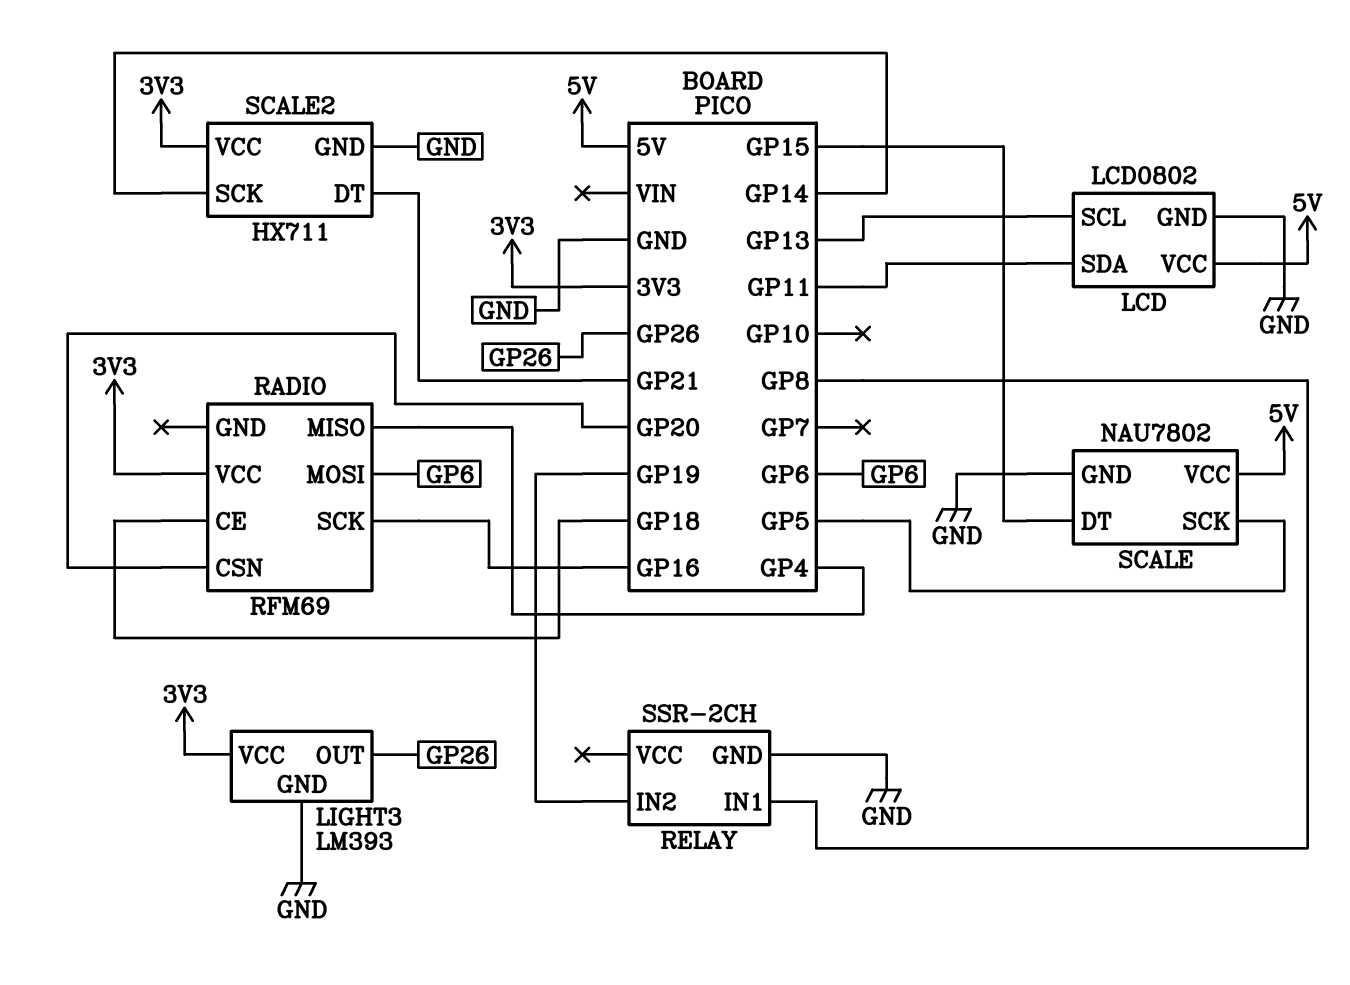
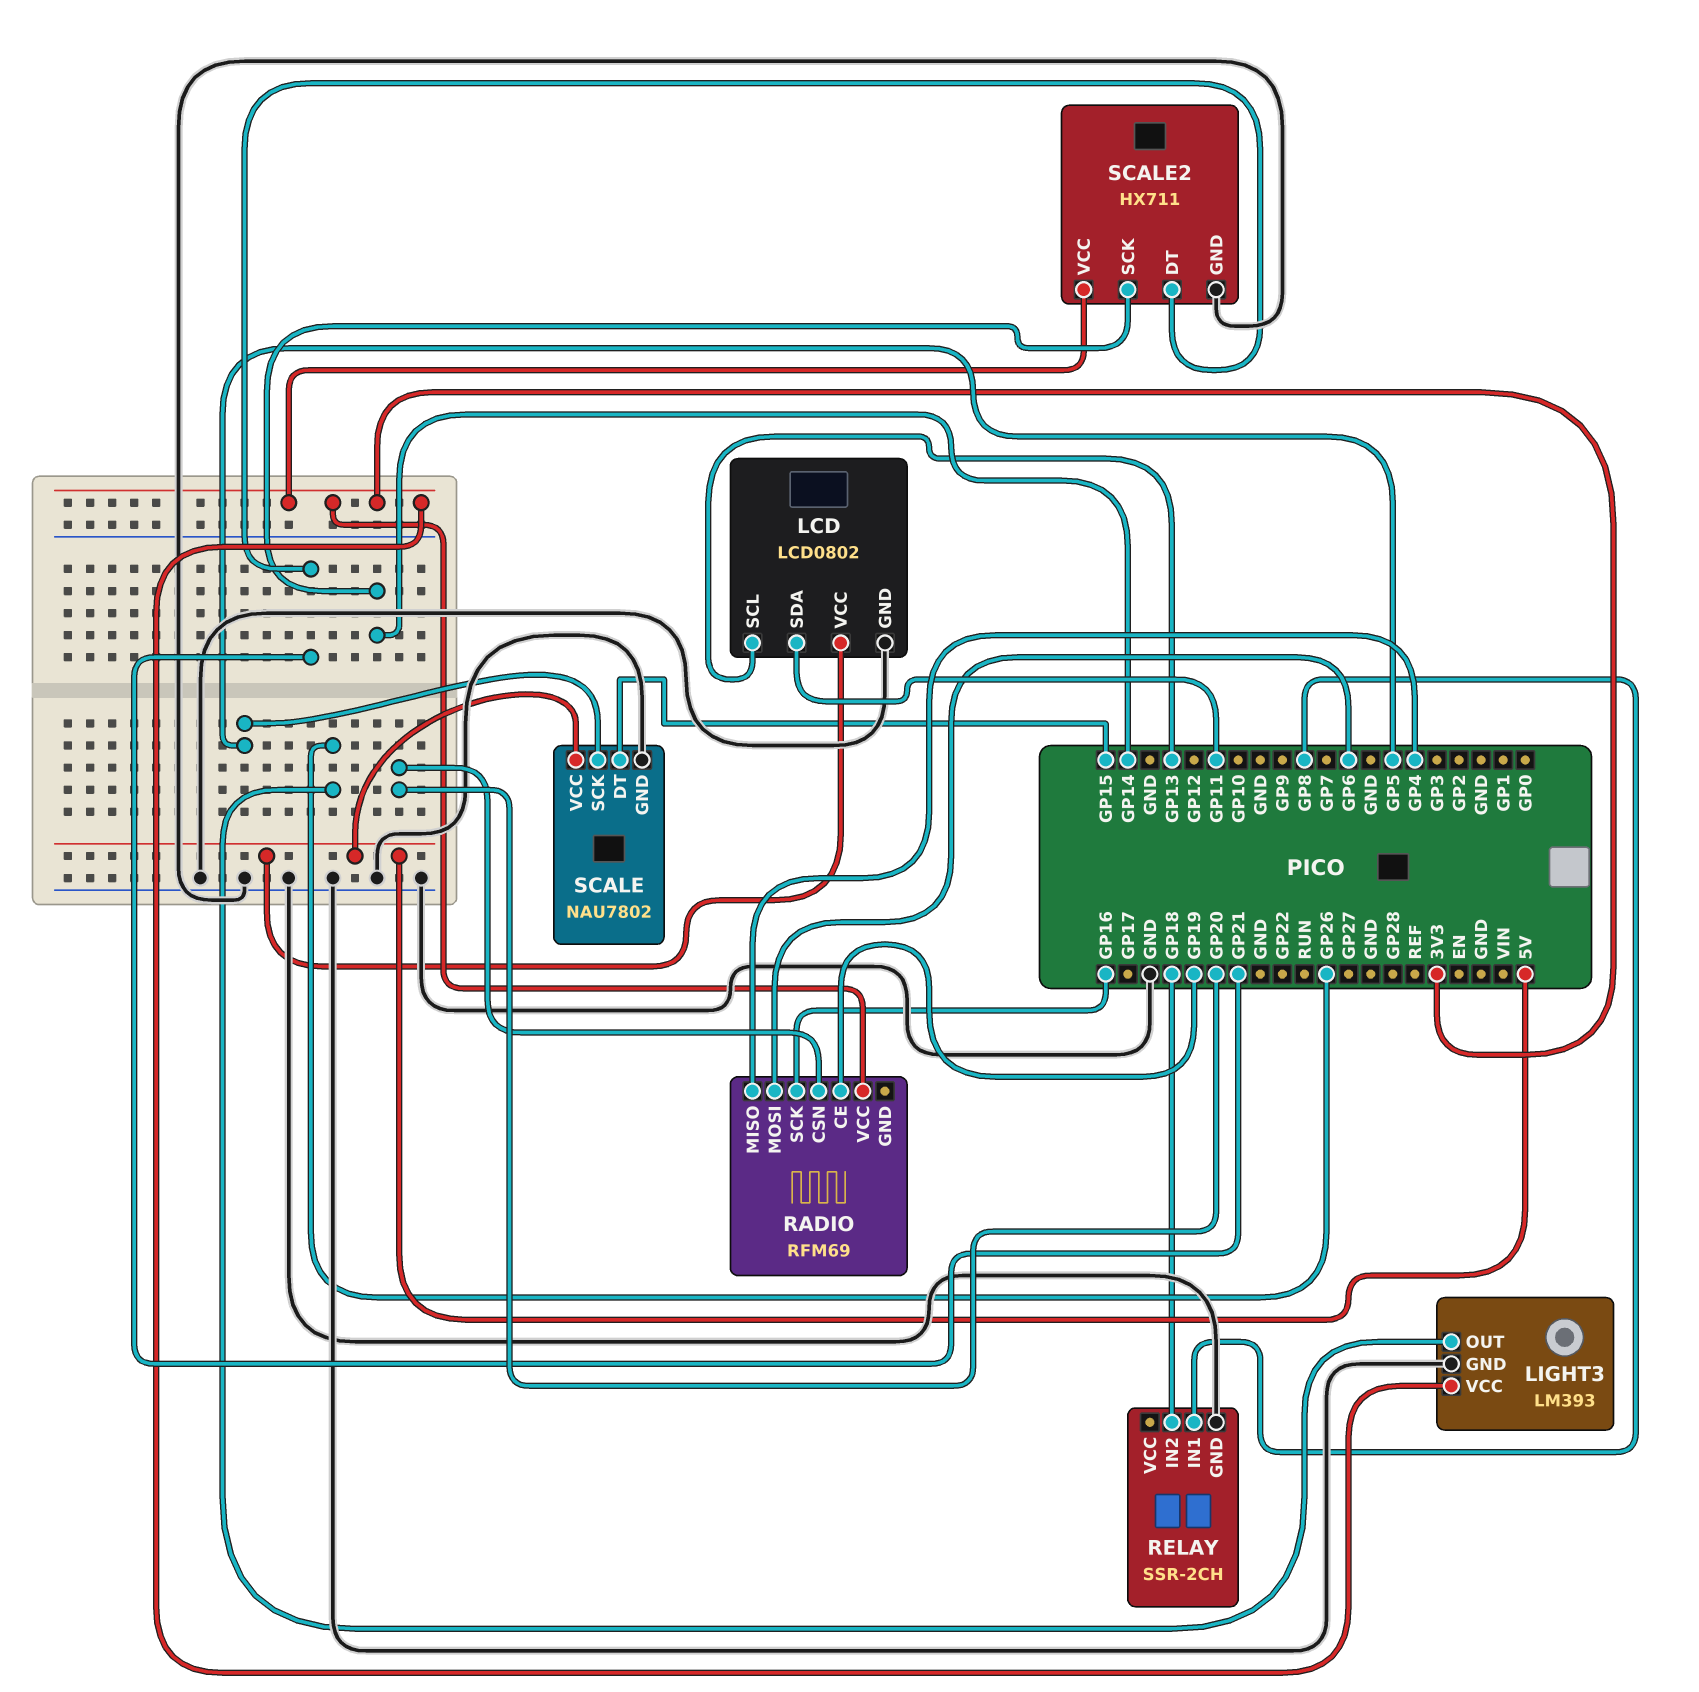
RADIO pin CE: GP18 -> GP19
RELAY pin IN2: GP19 -> GP18

